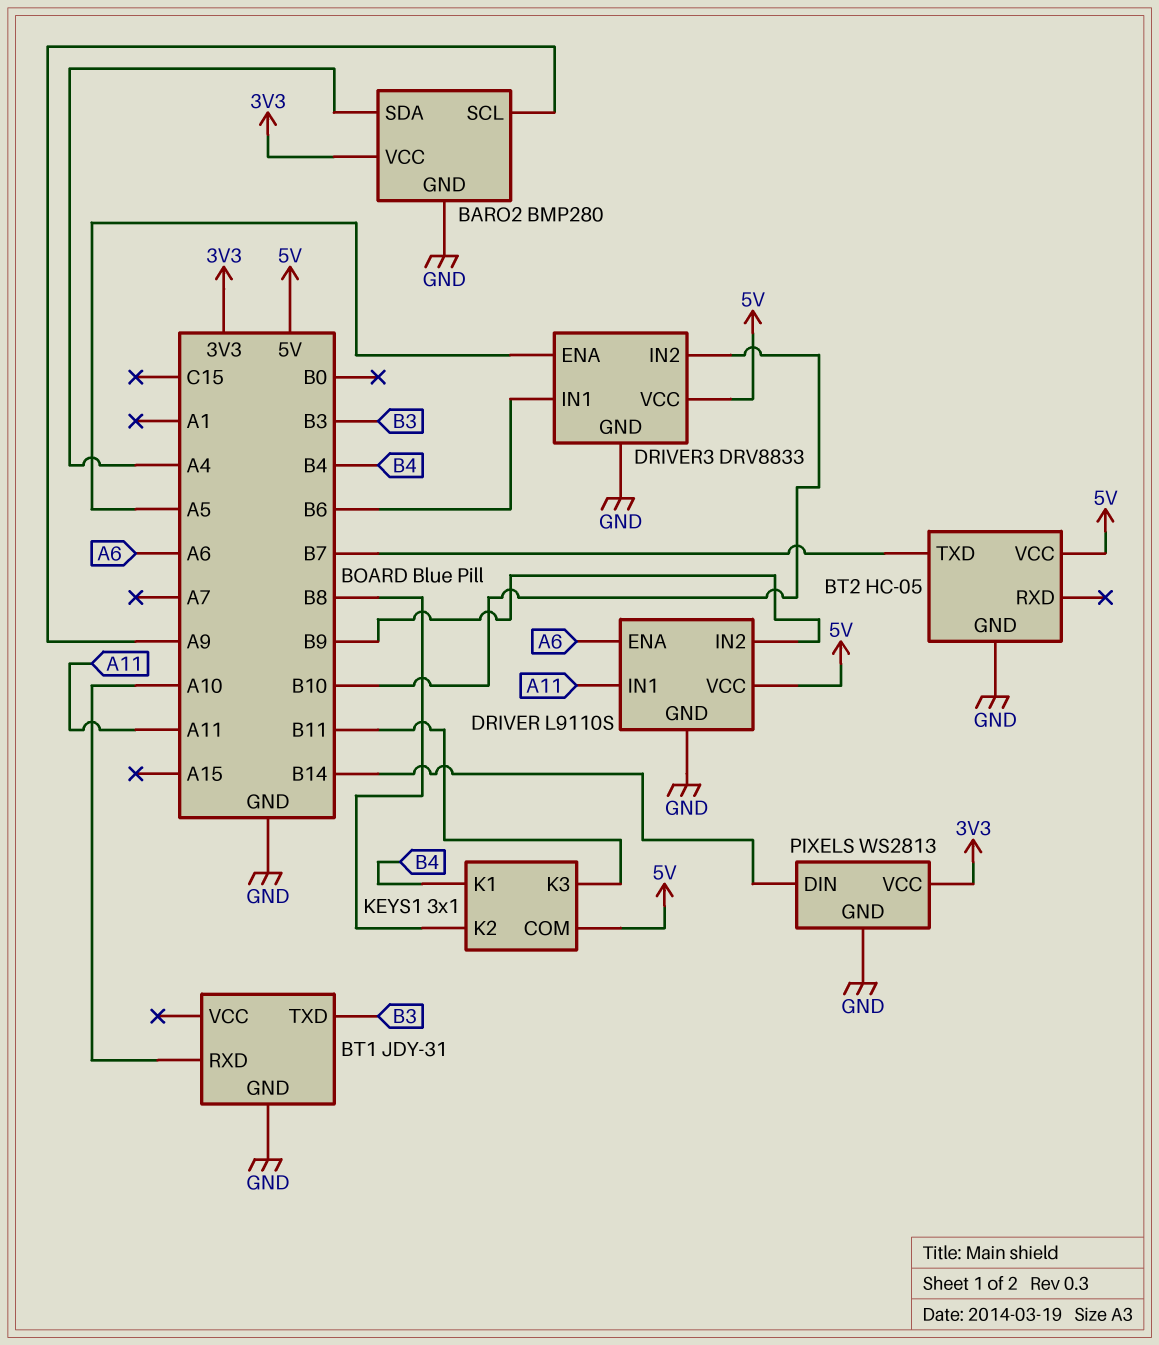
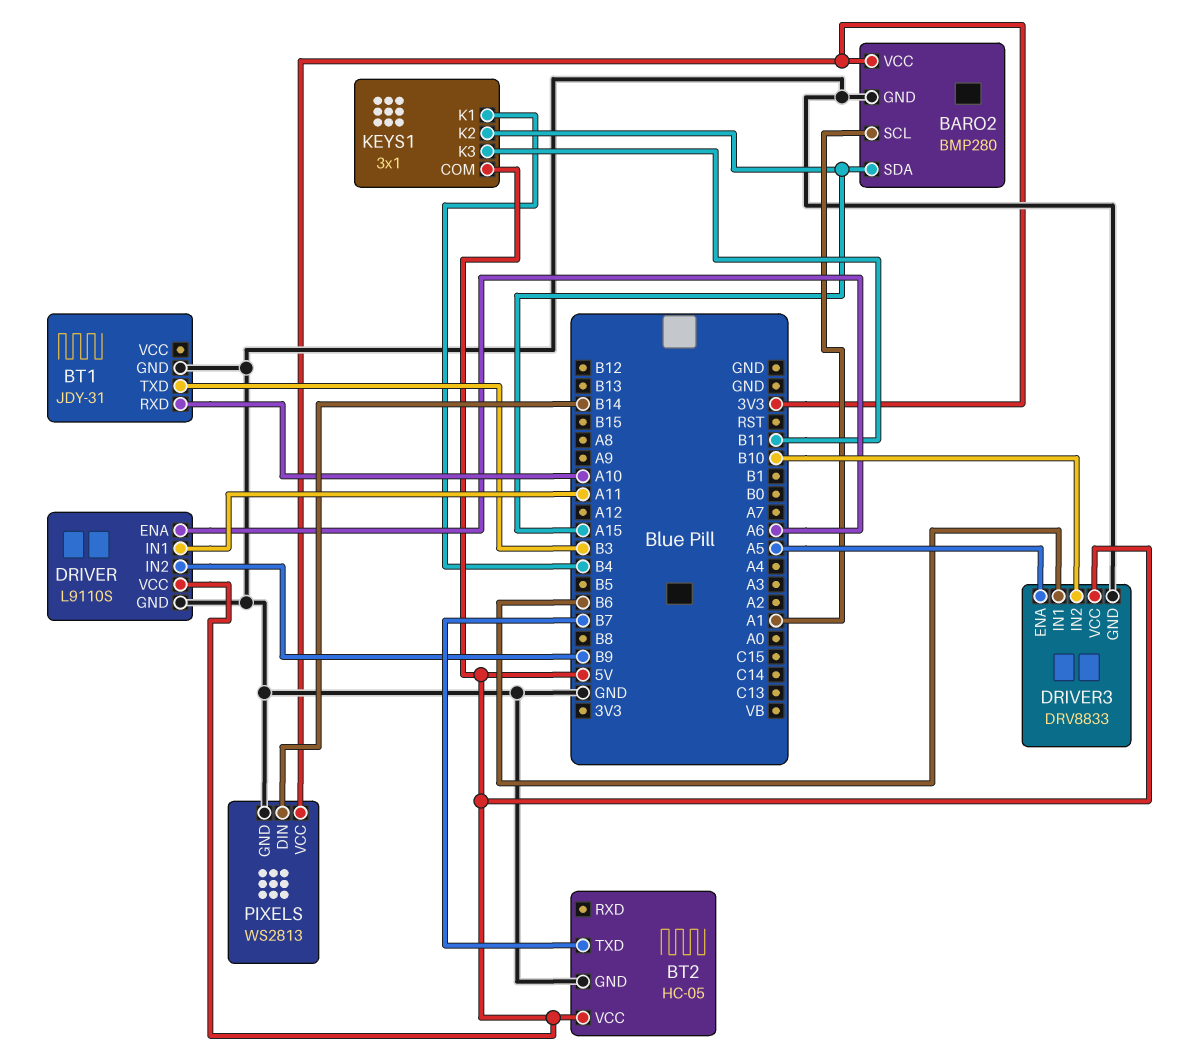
BARO2 pin SCL: A9 -> A1
BARO2 pin SDA: A4 -> A15
KEYS1 pin K2: B8 -> A15

